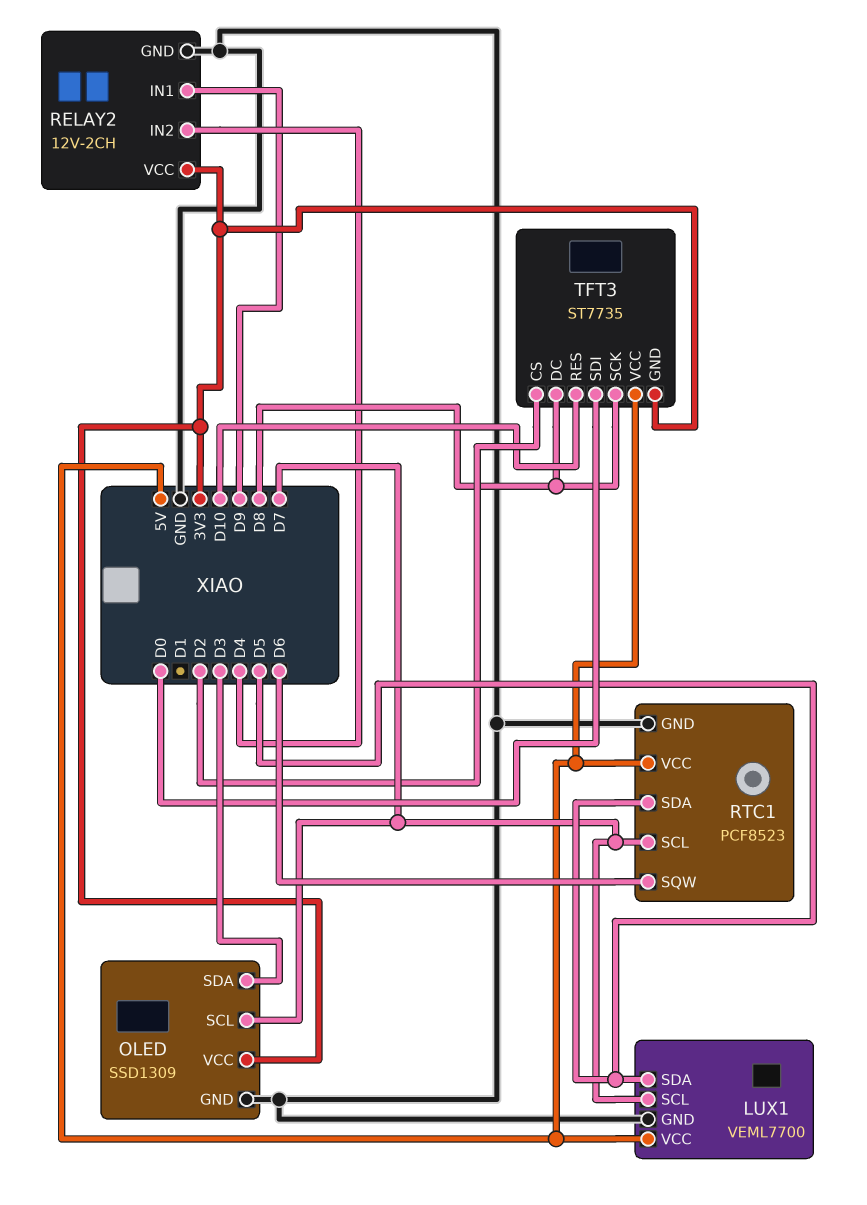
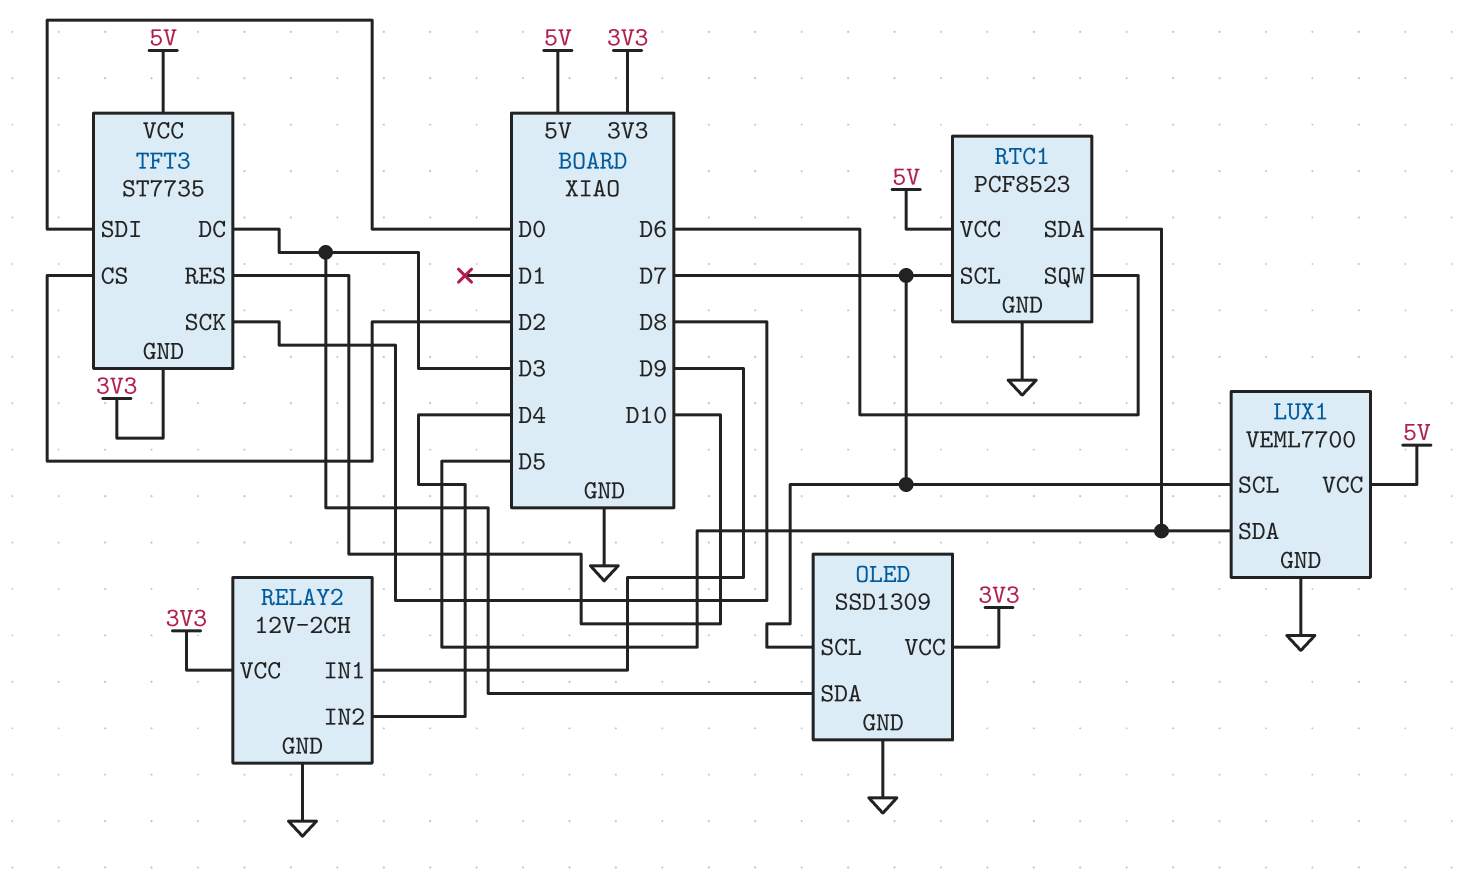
TFT3 pin DC: D8 -> D3

